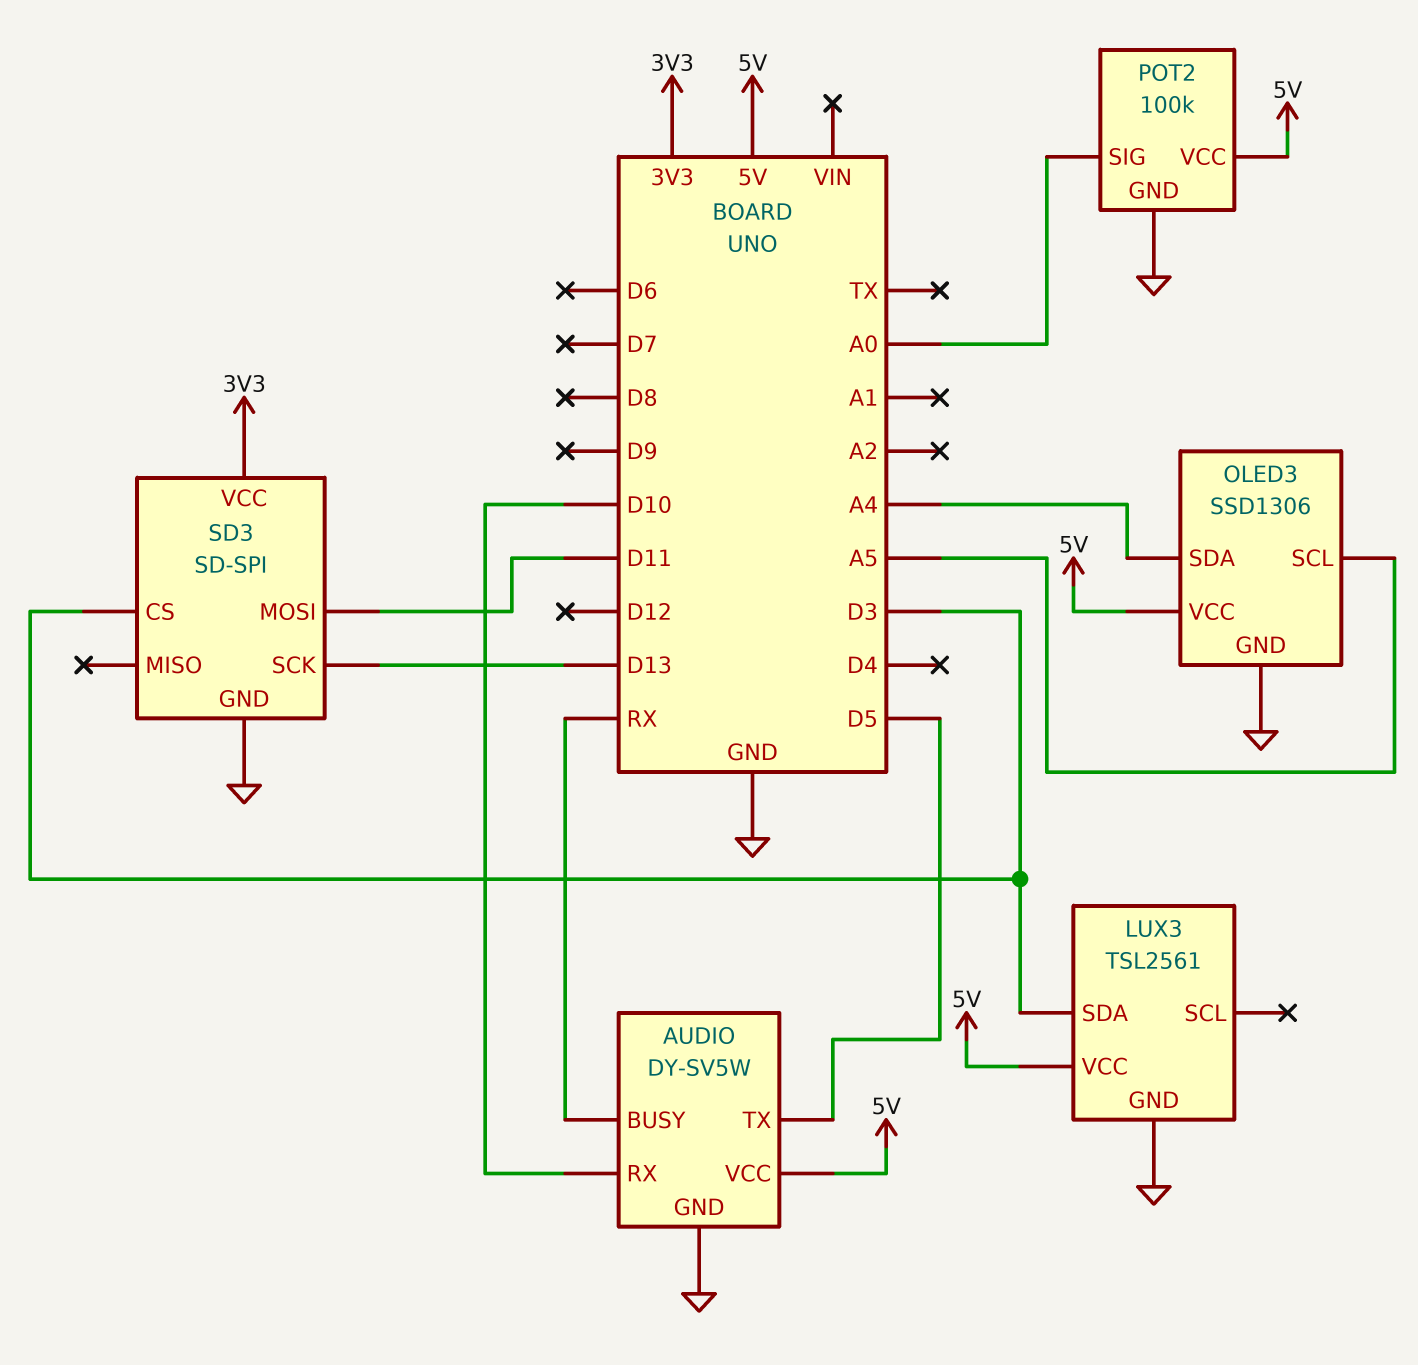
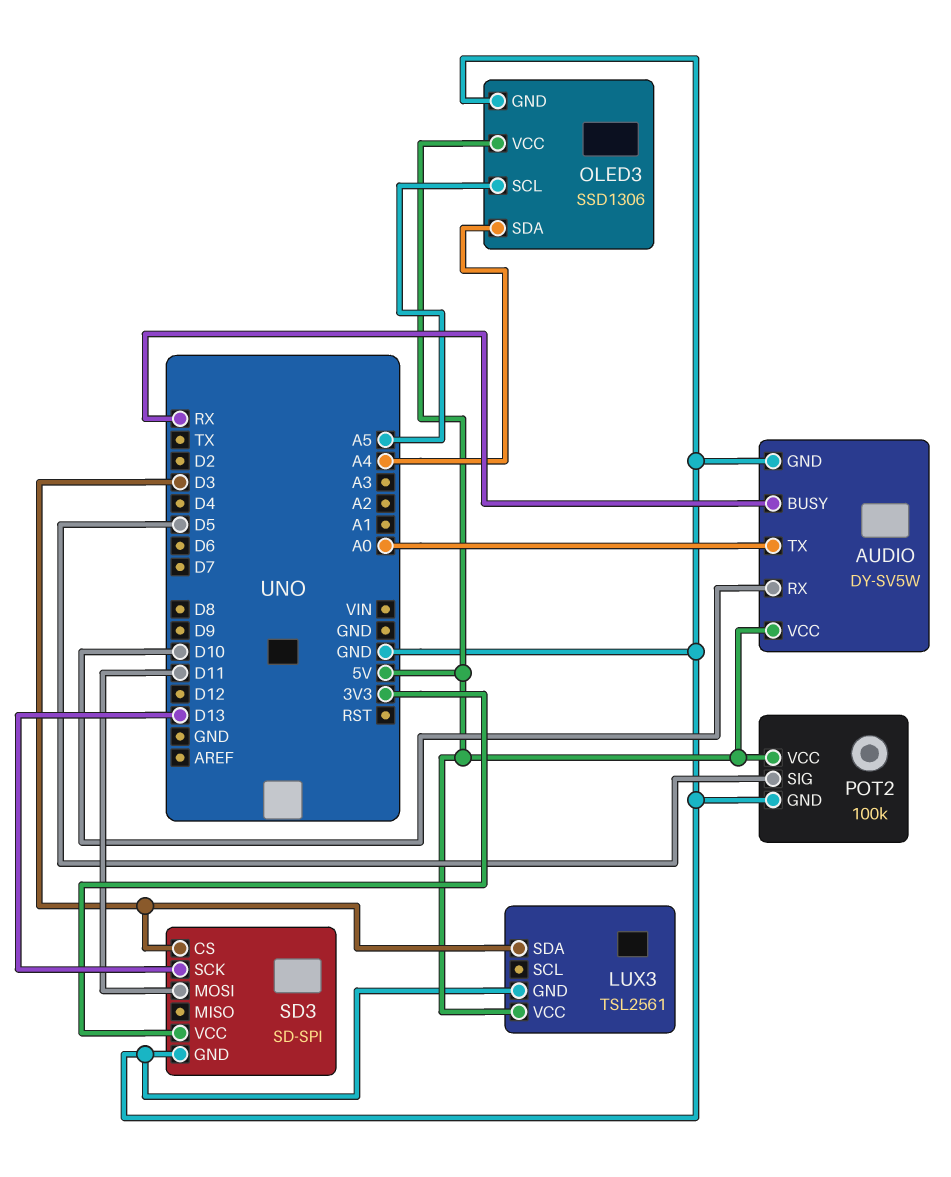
AUDIO pin TX: D5 -> A0
POT2 pin SIG: A0 -> D5

